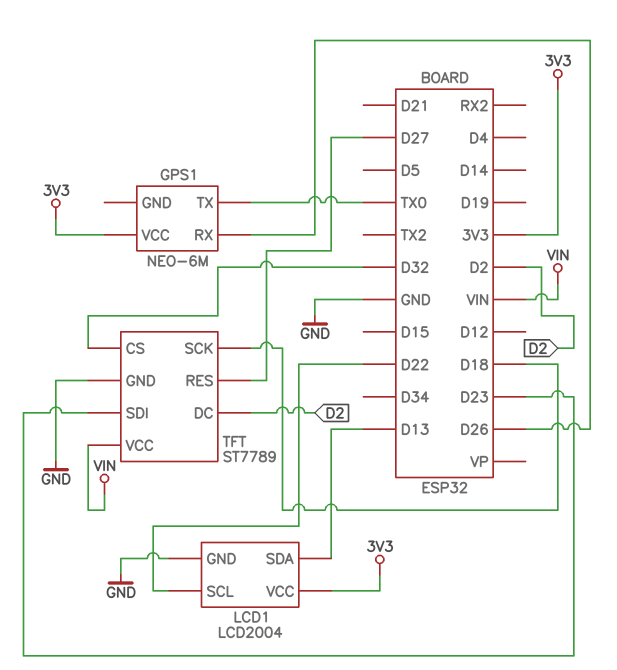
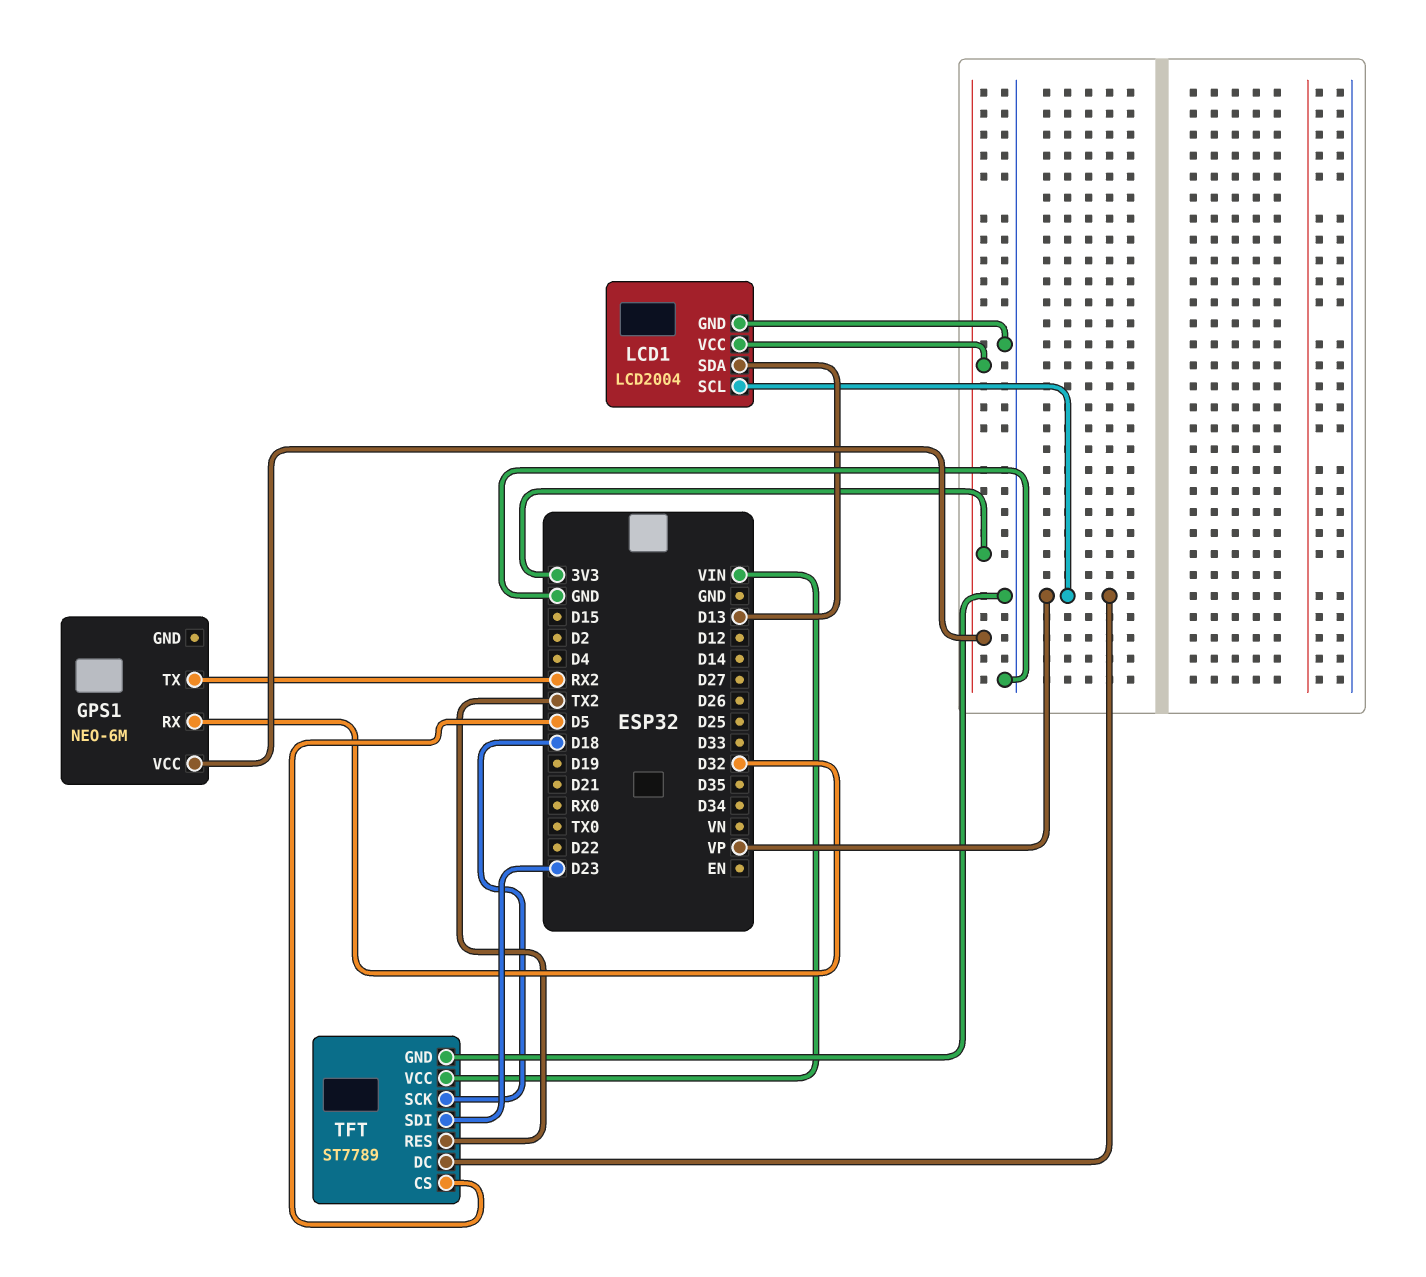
GPS1 pin RX: D26 -> D32
GPS1 pin TX: TX0 -> RX2
LCD1 pin SCL: D22 -> VP
TFT pin CS: D32 -> D5
TFT pin DC: D2 -> VP
TFT pin RES: D27 -> TX2

